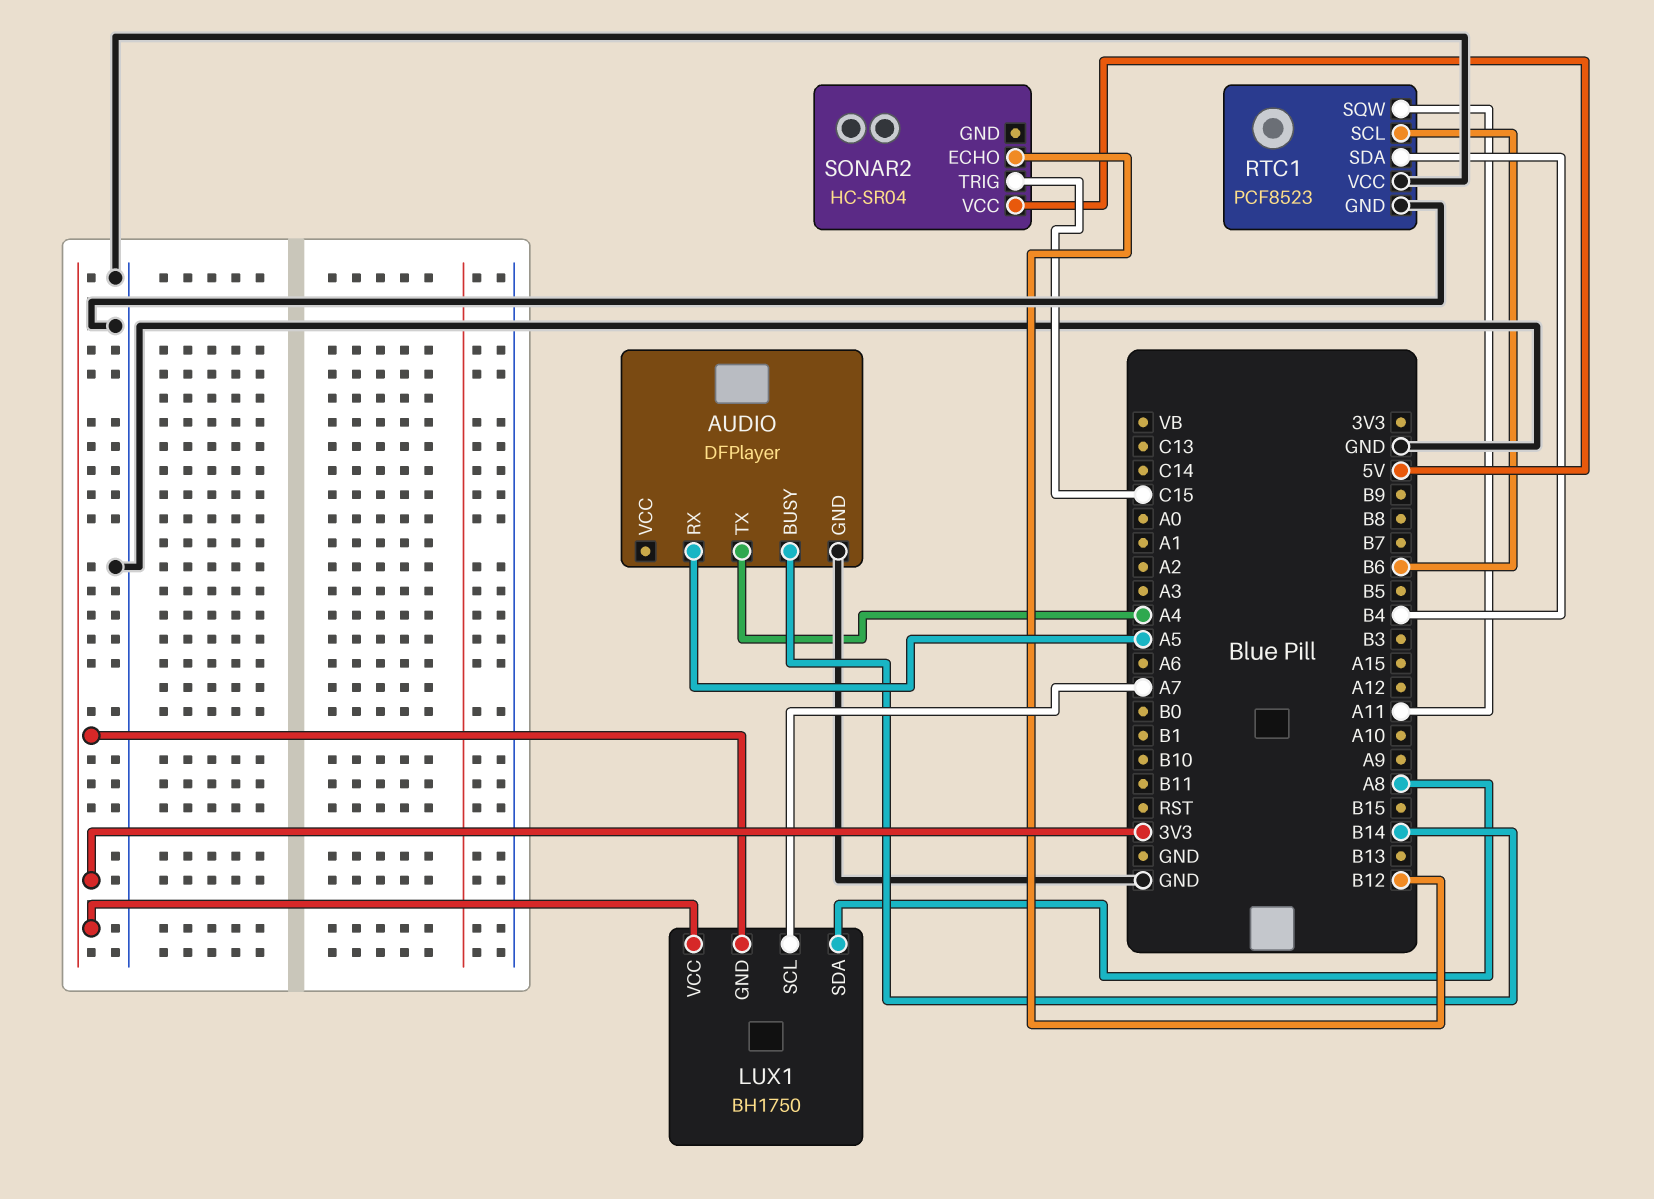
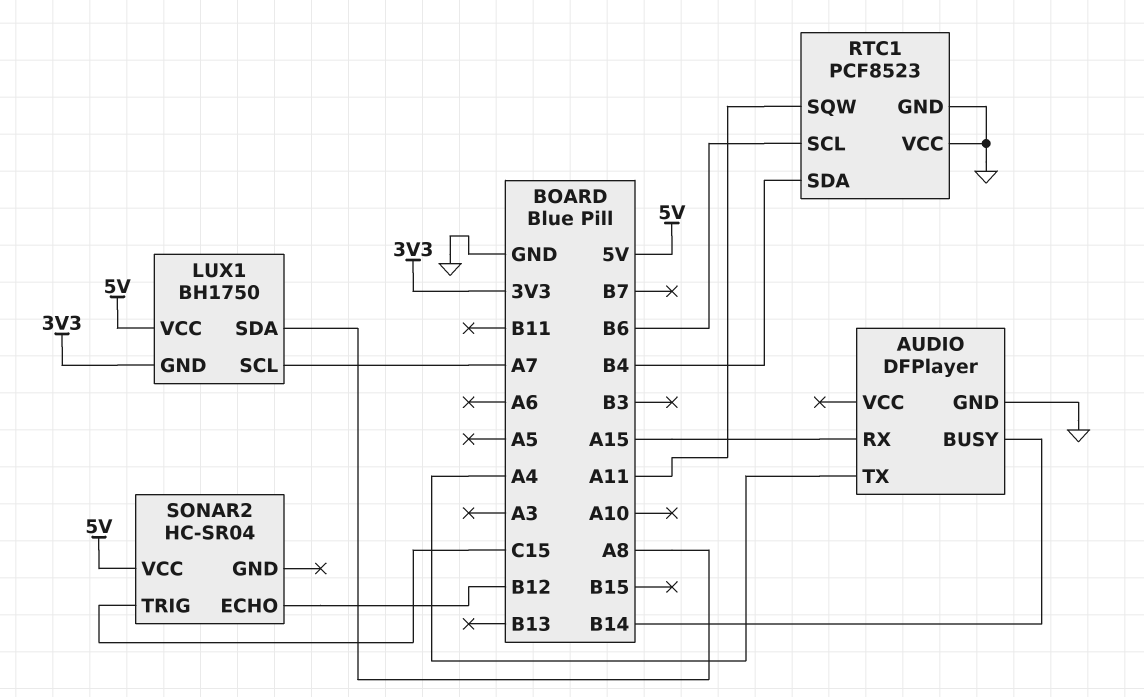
AUDIO pin RX: A5 -> A15
LUX1 pin VCC: 3V3 -> 5V

